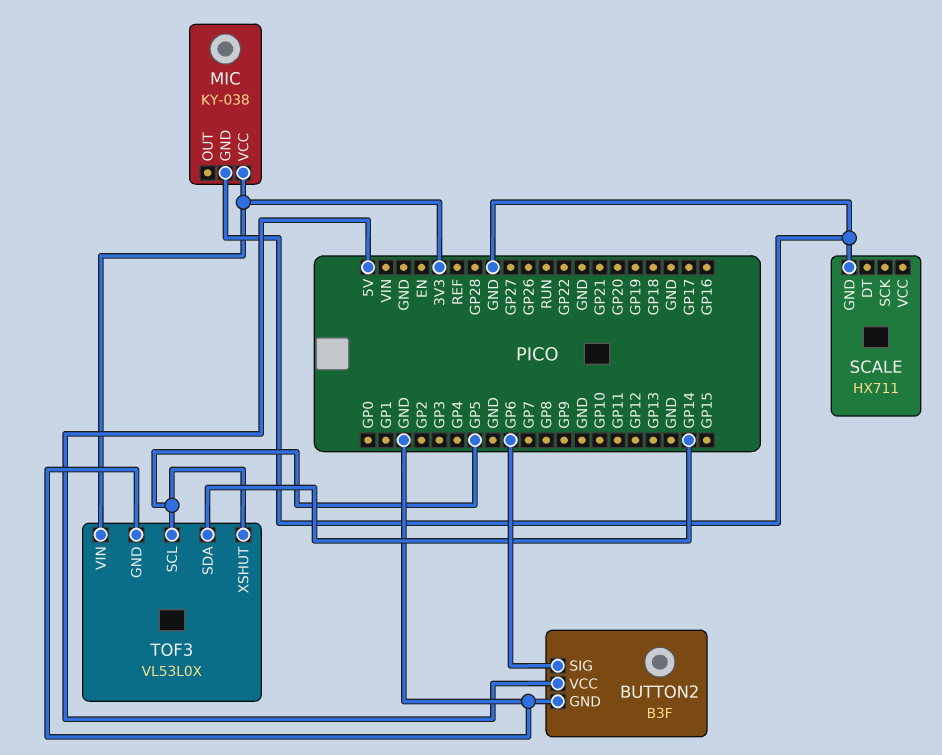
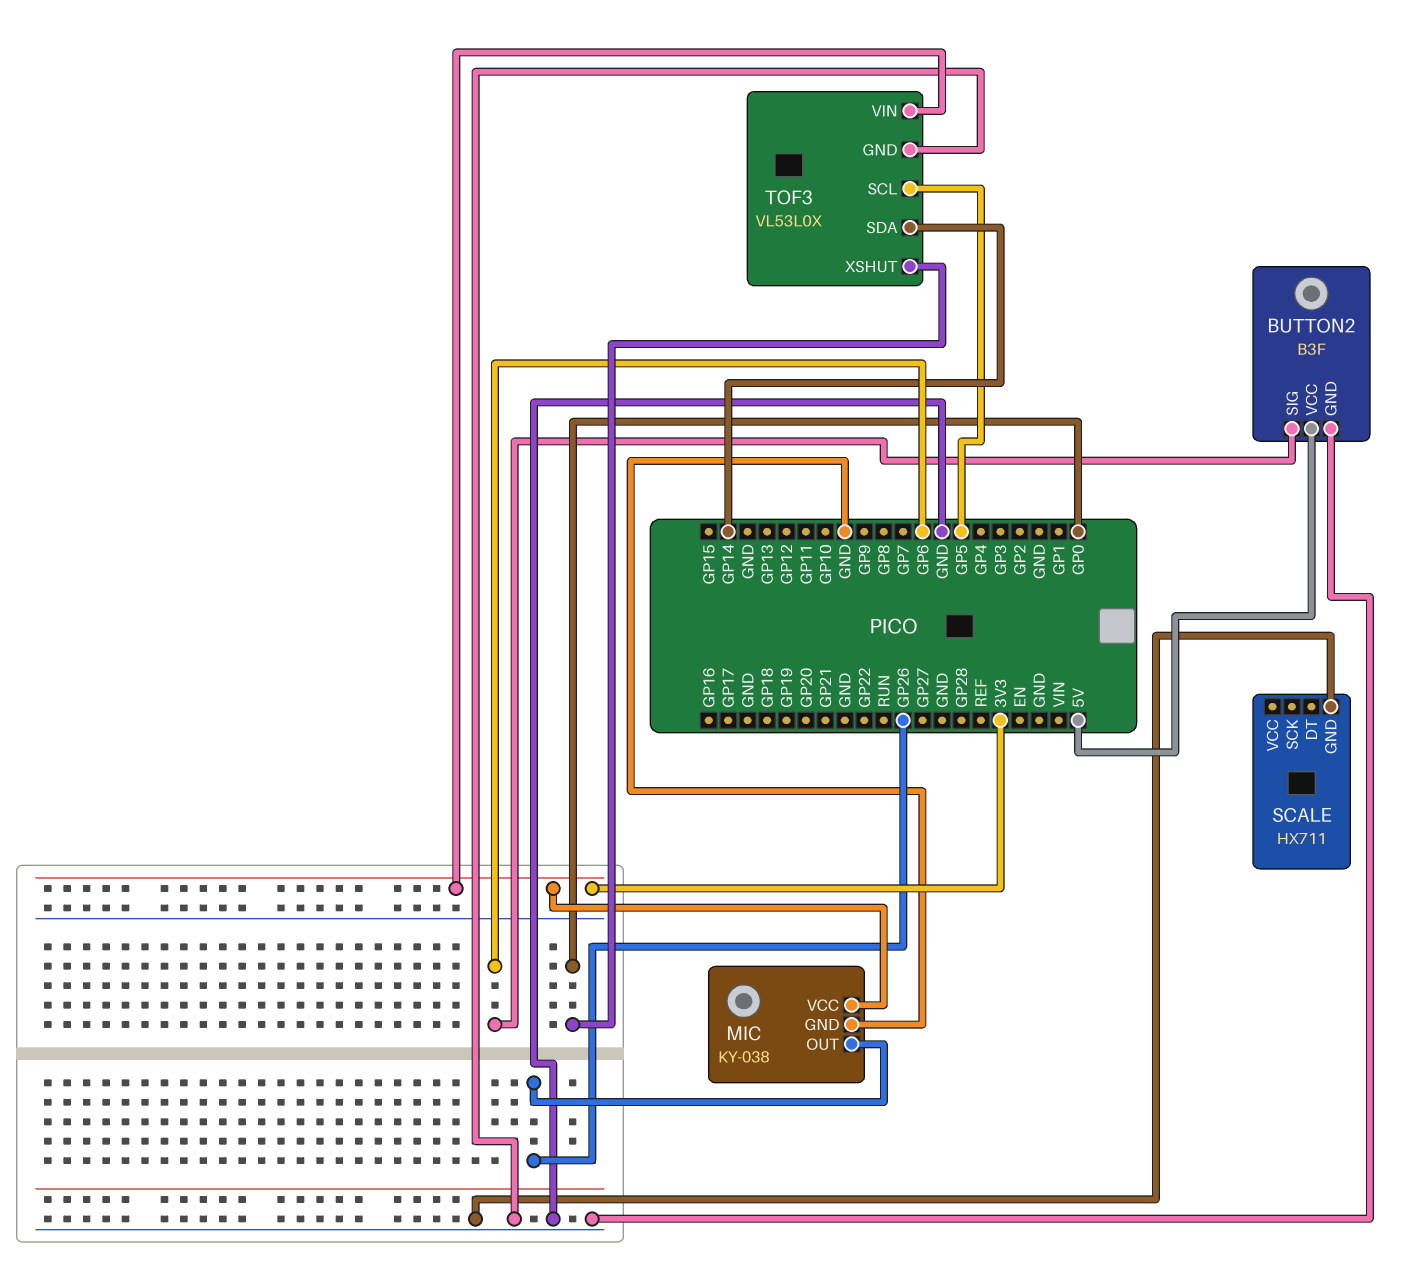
MIC pin OUT: none -> GP26
TOF3 pin XSHUT: GP5 -> GP0

